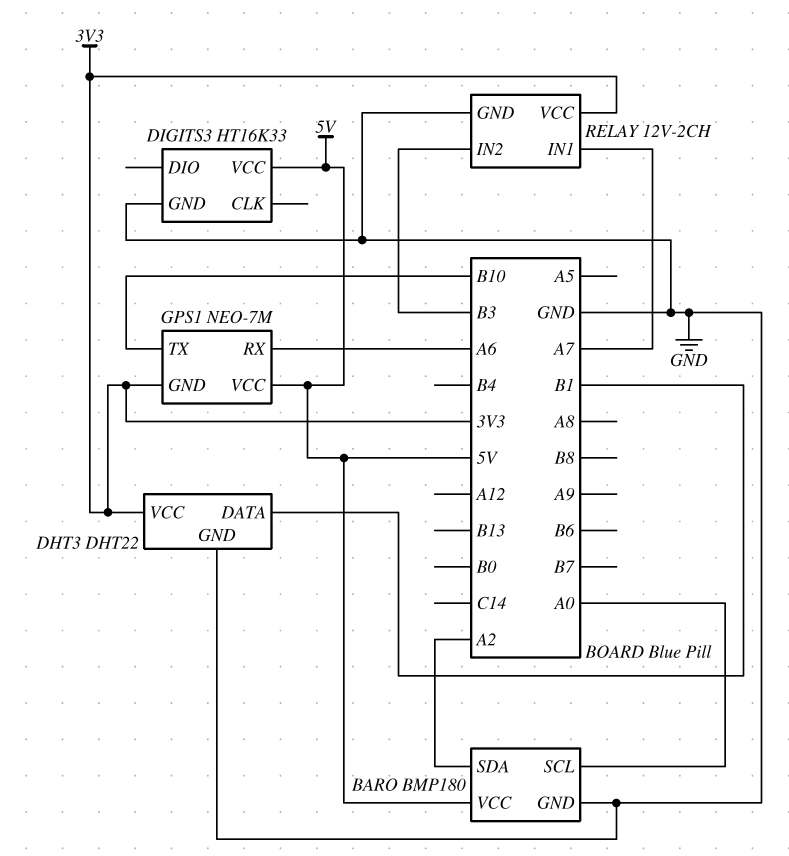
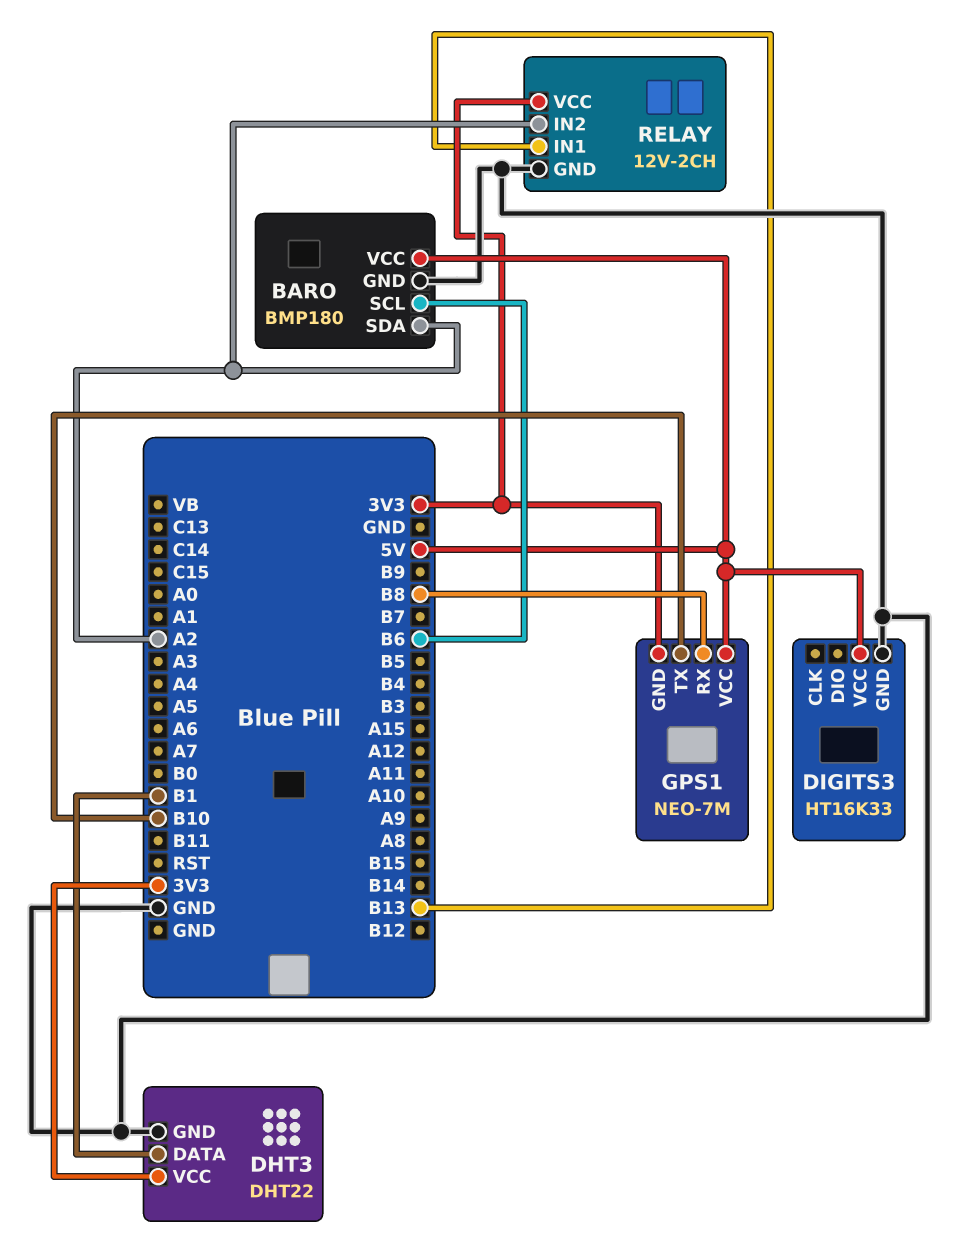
BARO pin SCL: A0 -> B6
GPS1 pin RX: A6 -> B8
RELAY pin IN1: A7 -> B13
RELAY pin IN2: B3 -> A2

